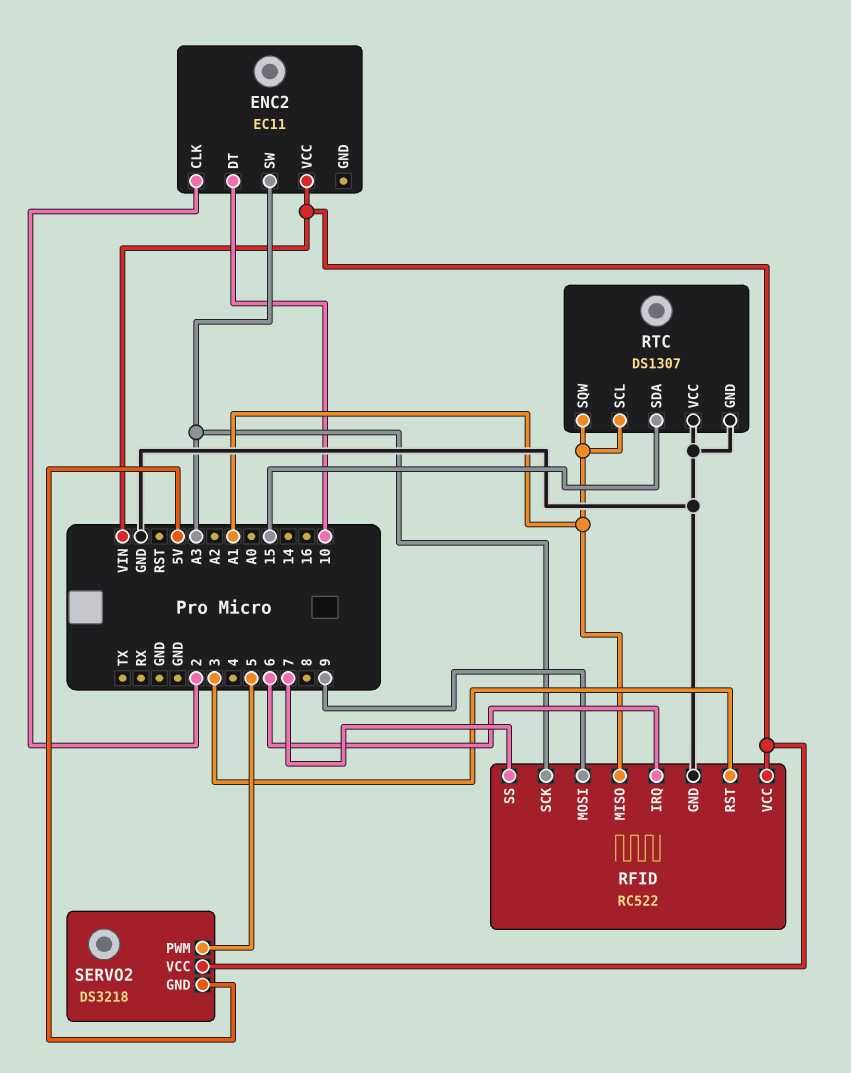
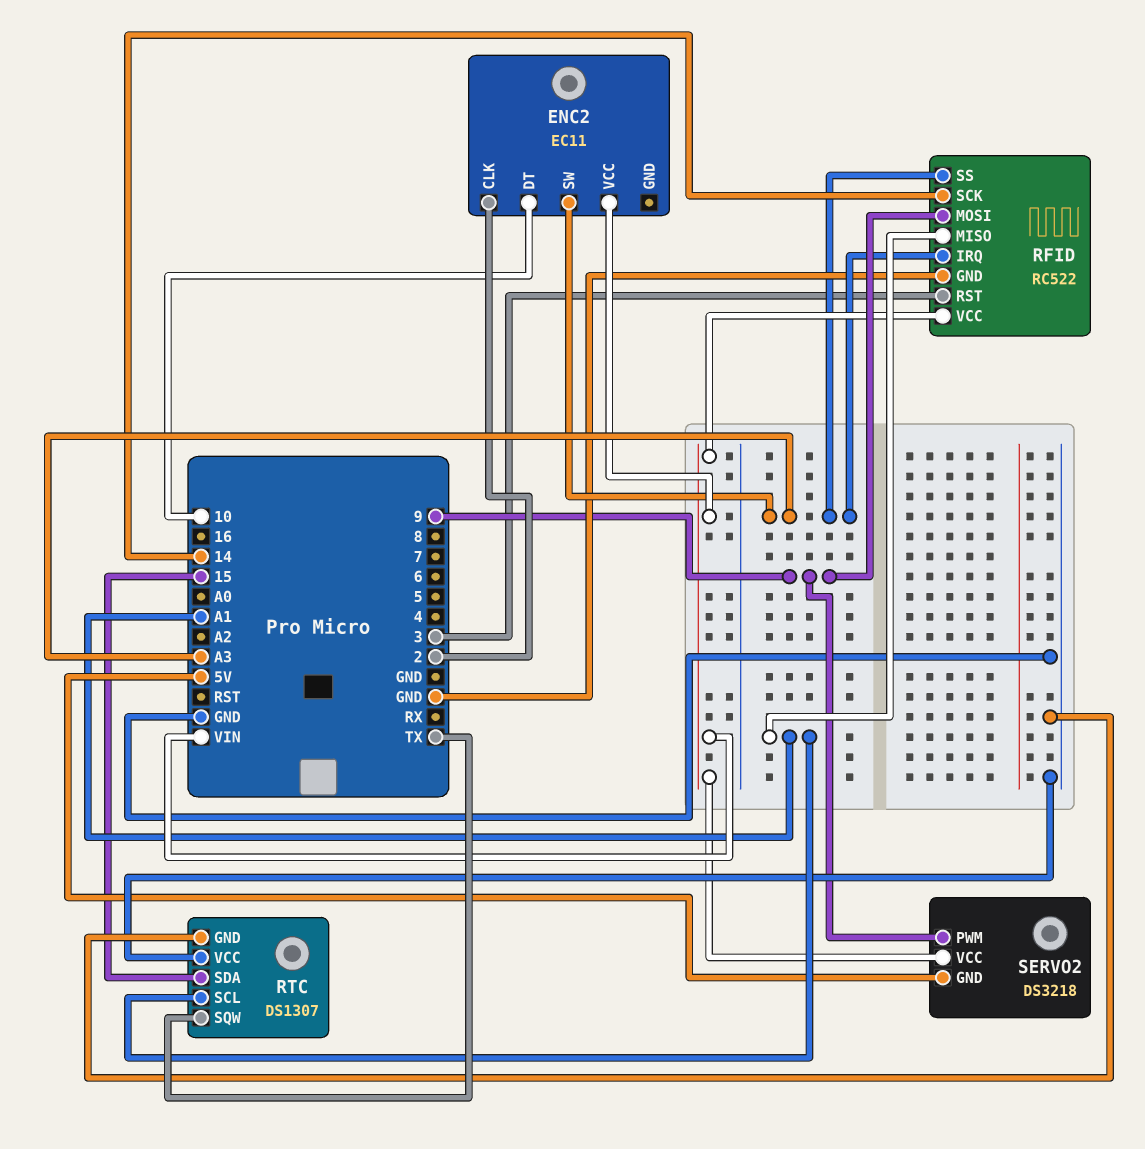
RFID pin IRQ: 6 -> A3
RFID pin SCK: A3 -> 14
RFID pin SS: 7 -> A3
RTC pin SQW: A1 -> TX
SERVO2 pin PWM: 5 -> 9

